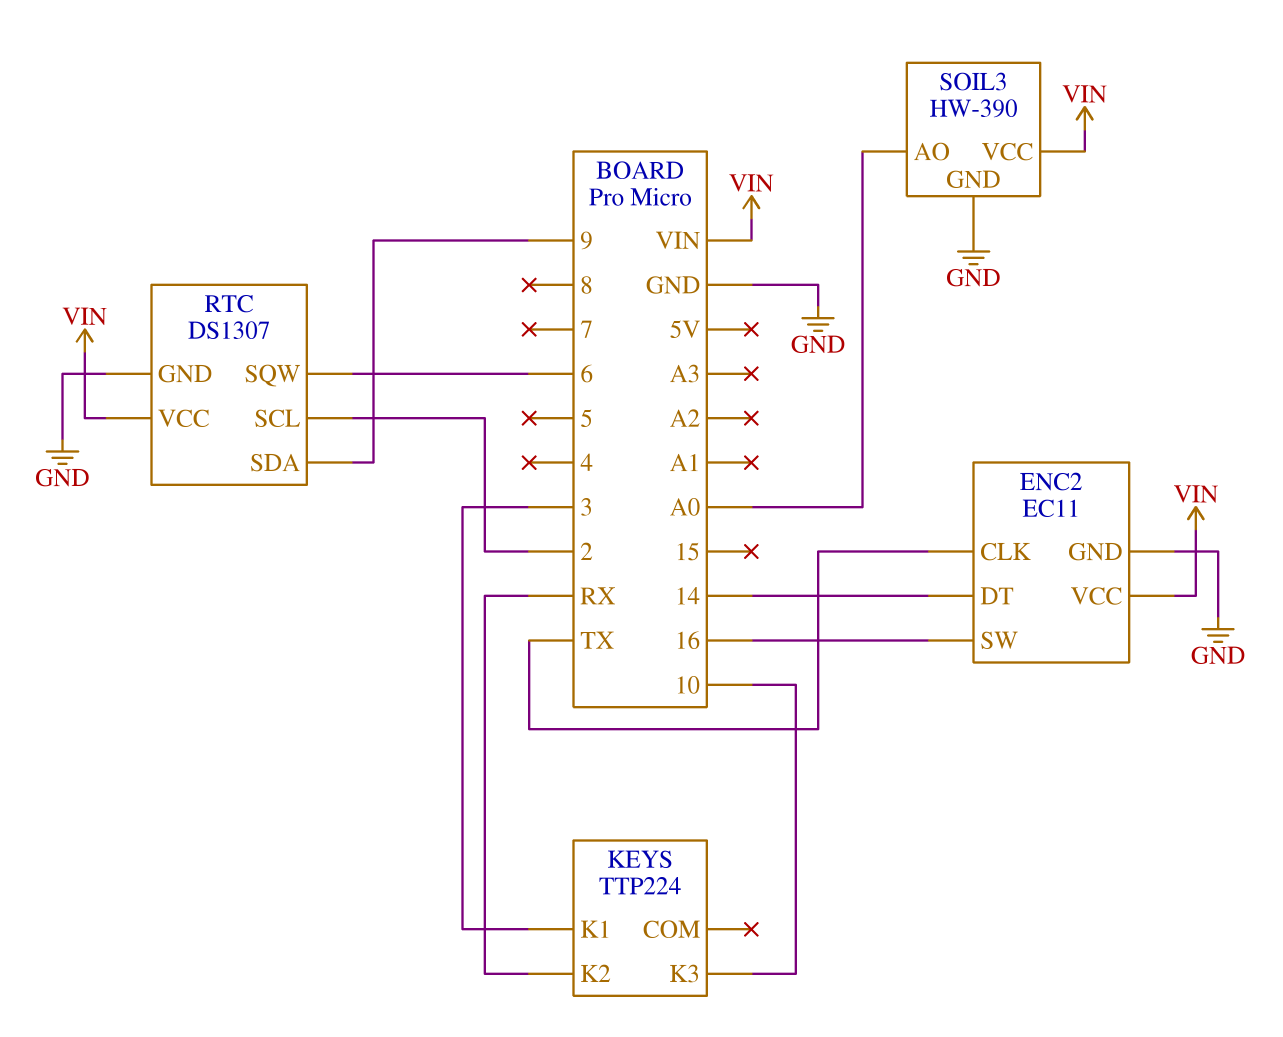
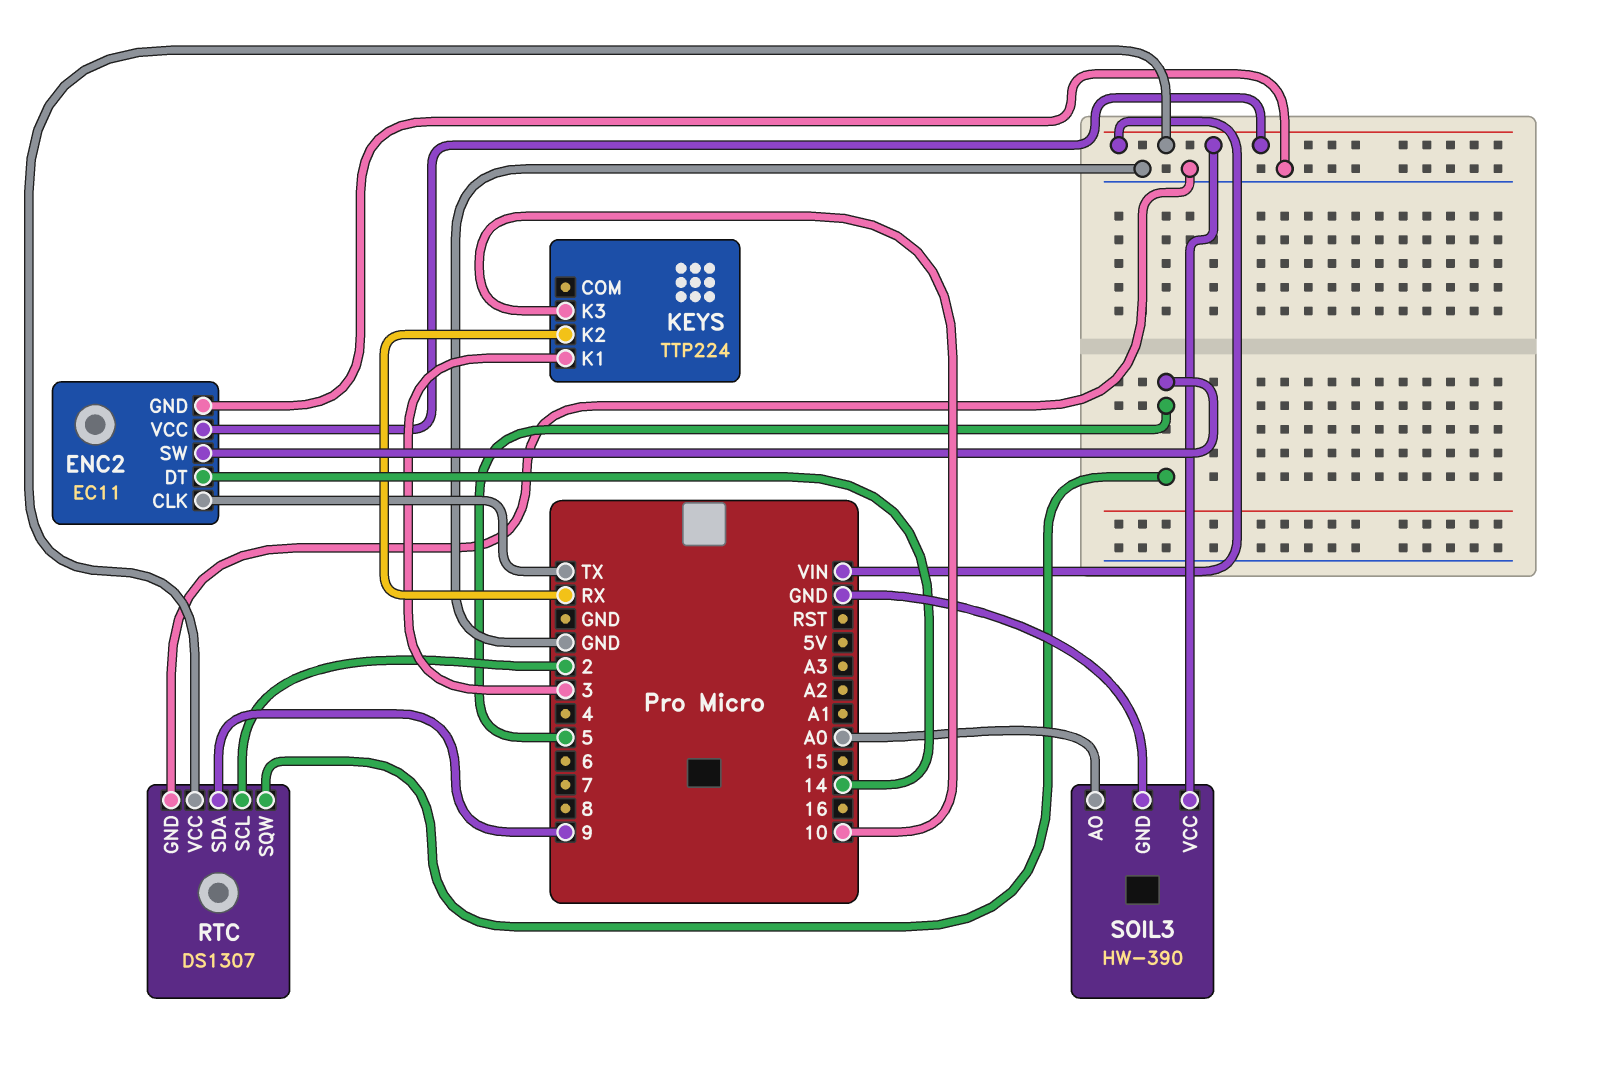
ENC2 pin SW: 16 -> 5
RTC pin SQW: 6 -> 5

